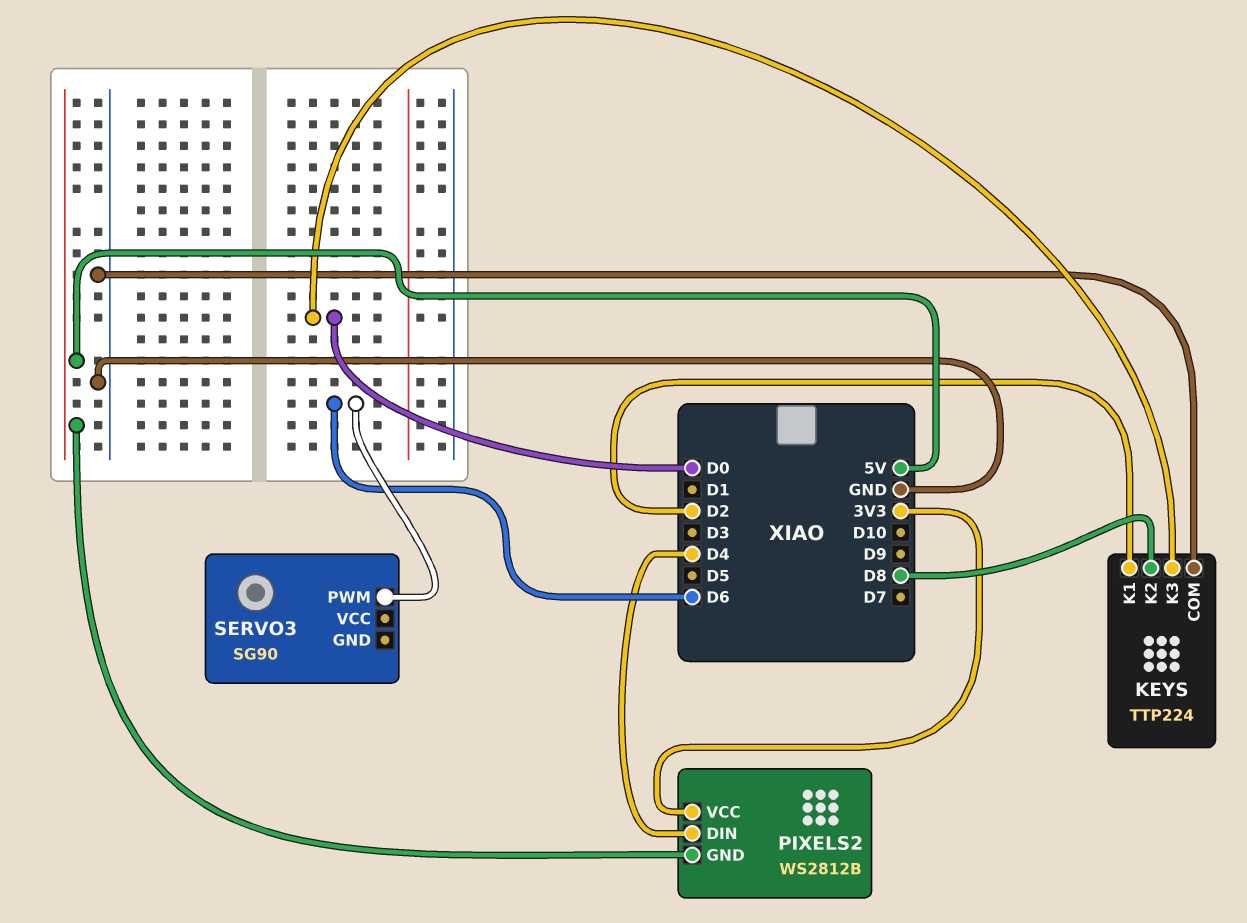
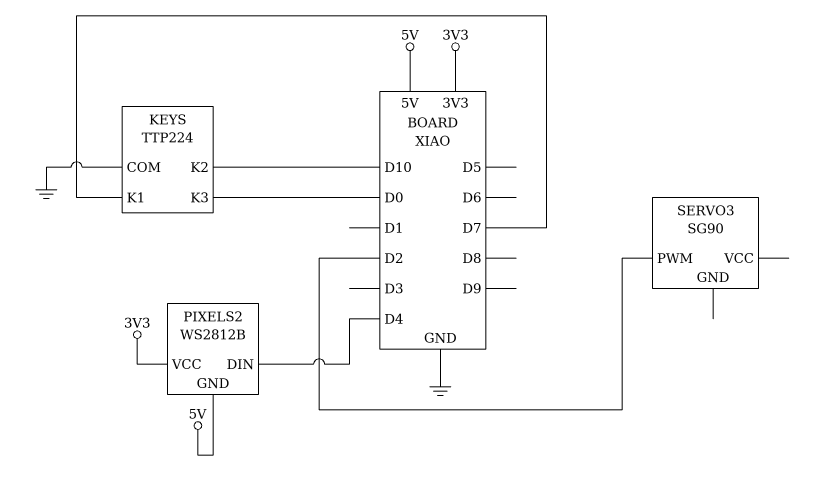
KEYS pin K1: D2 -> D7
KEYS pin K2: D8 -> D10
SERVO3 pin PWM: D6 -> D2

